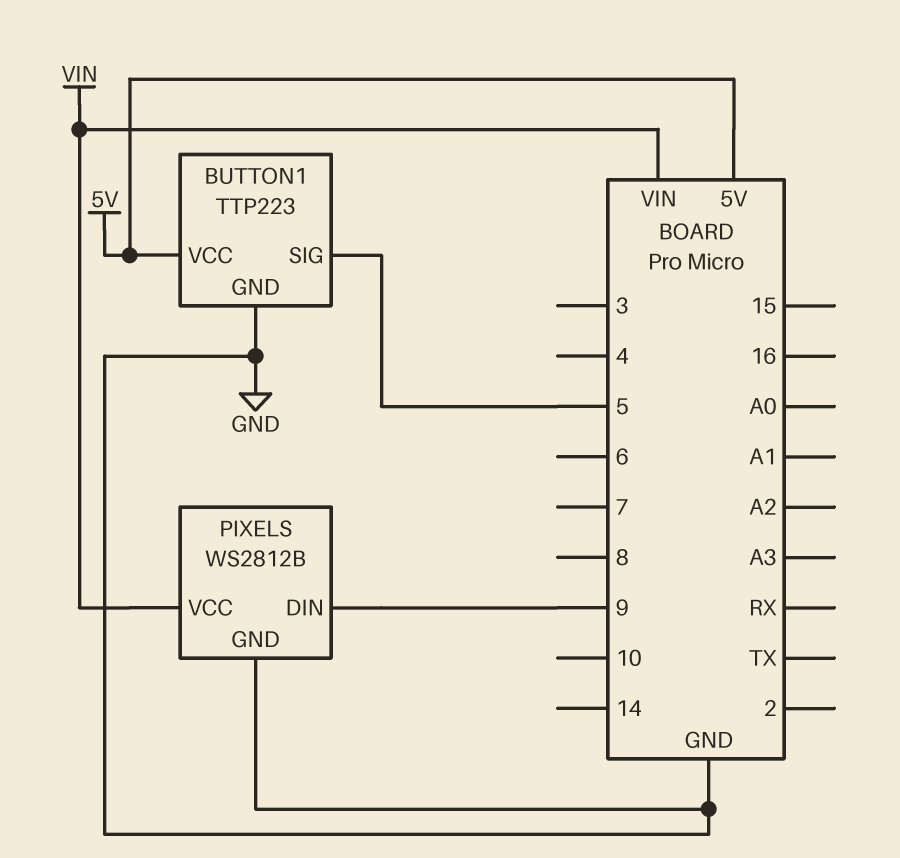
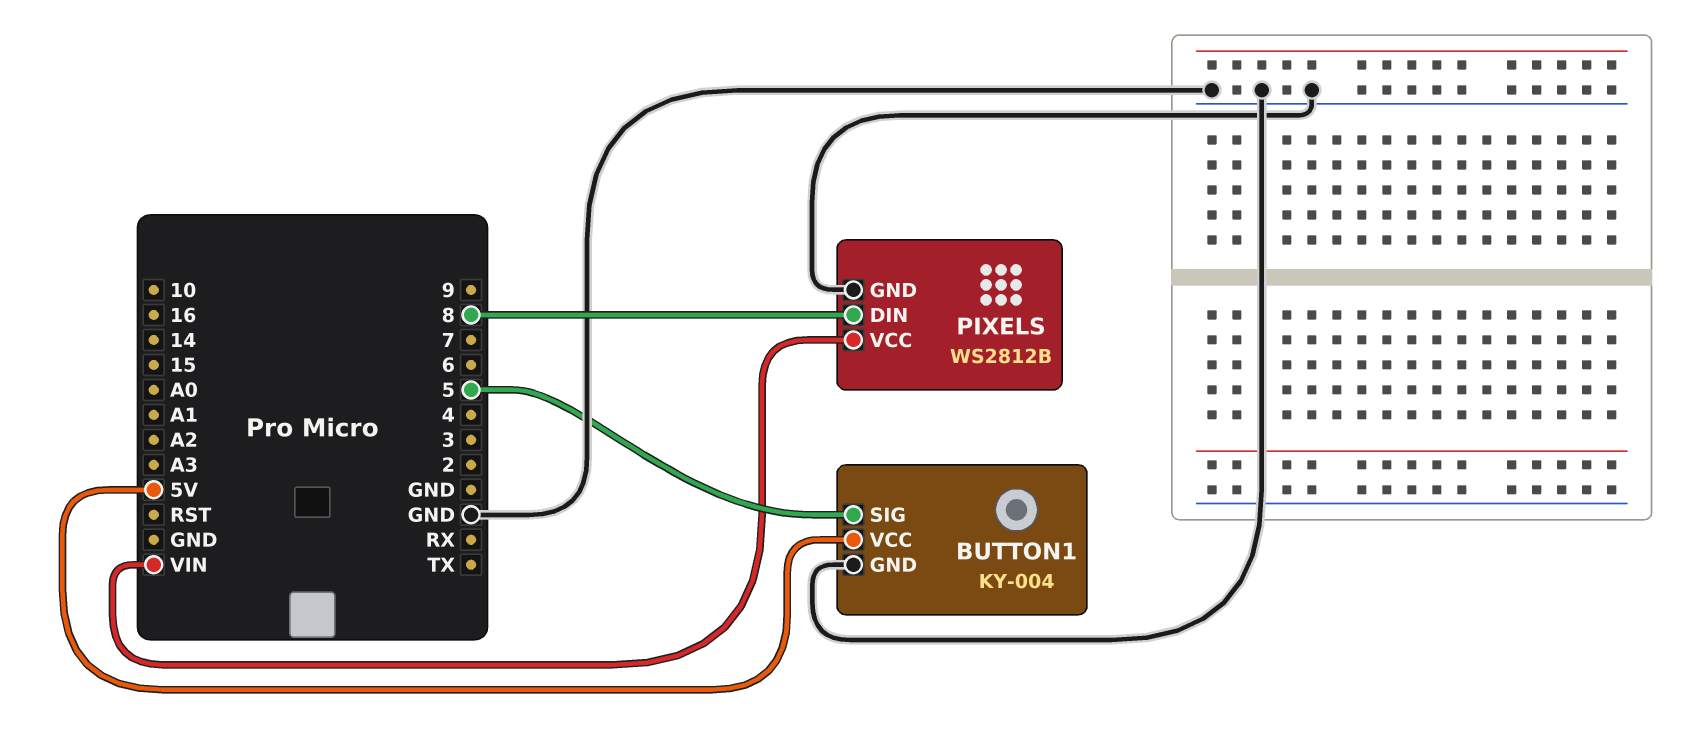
BUTTON1: TTP223 -> KY-004
PIXELS pin DIN: 9 -> 8

